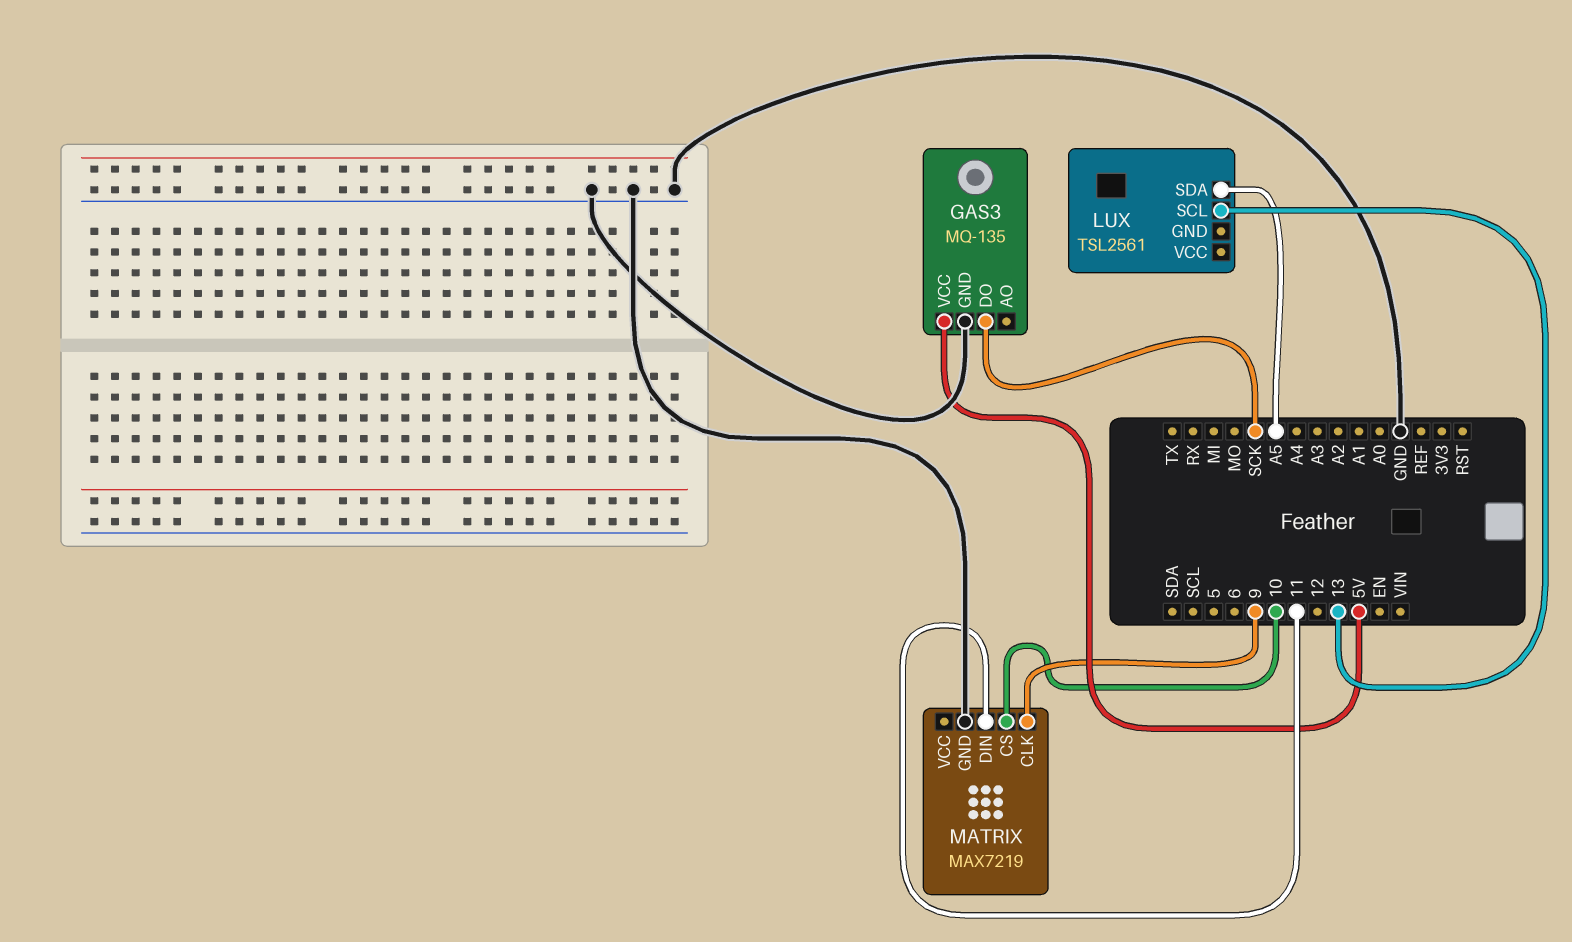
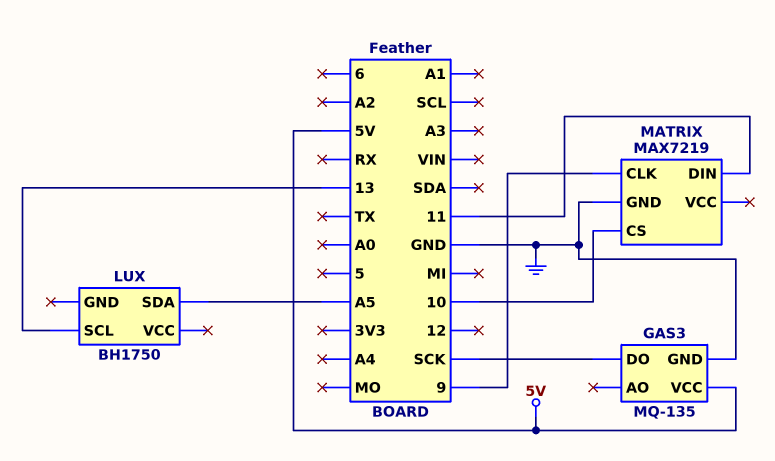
LUX: TSL2561 -> BH1750

